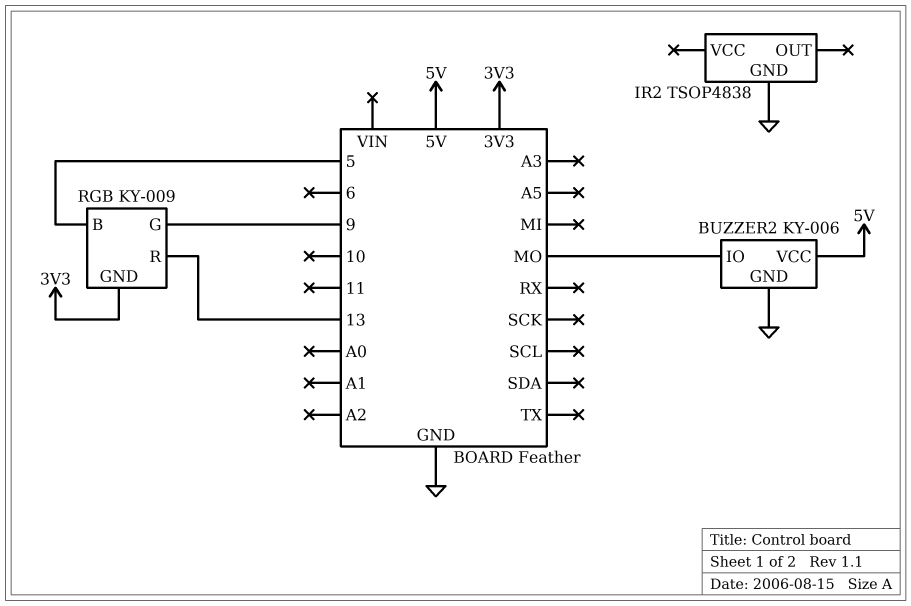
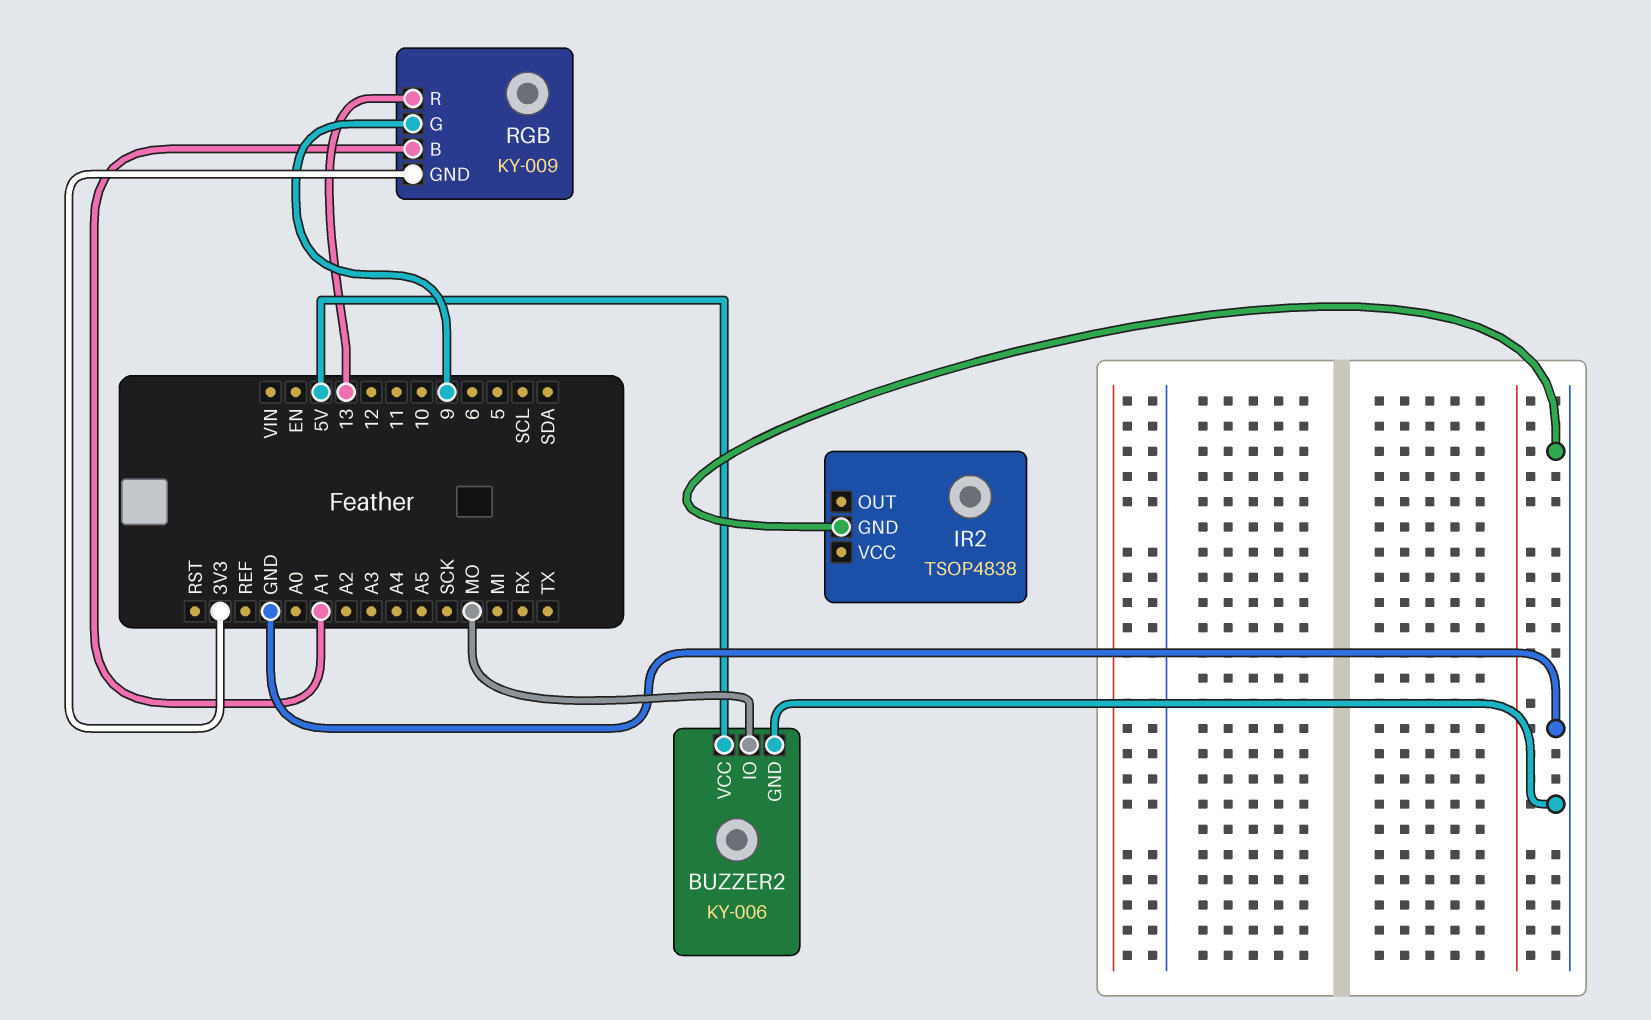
RGB pin B: 5 -> A1

